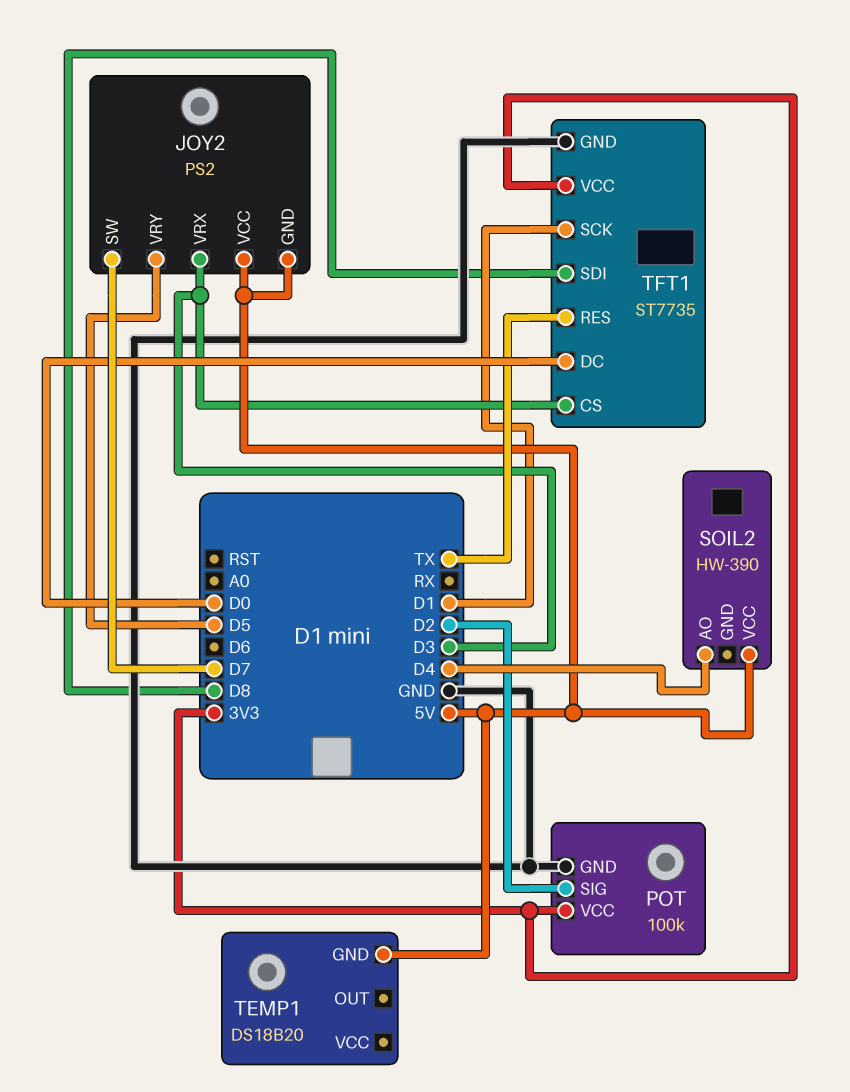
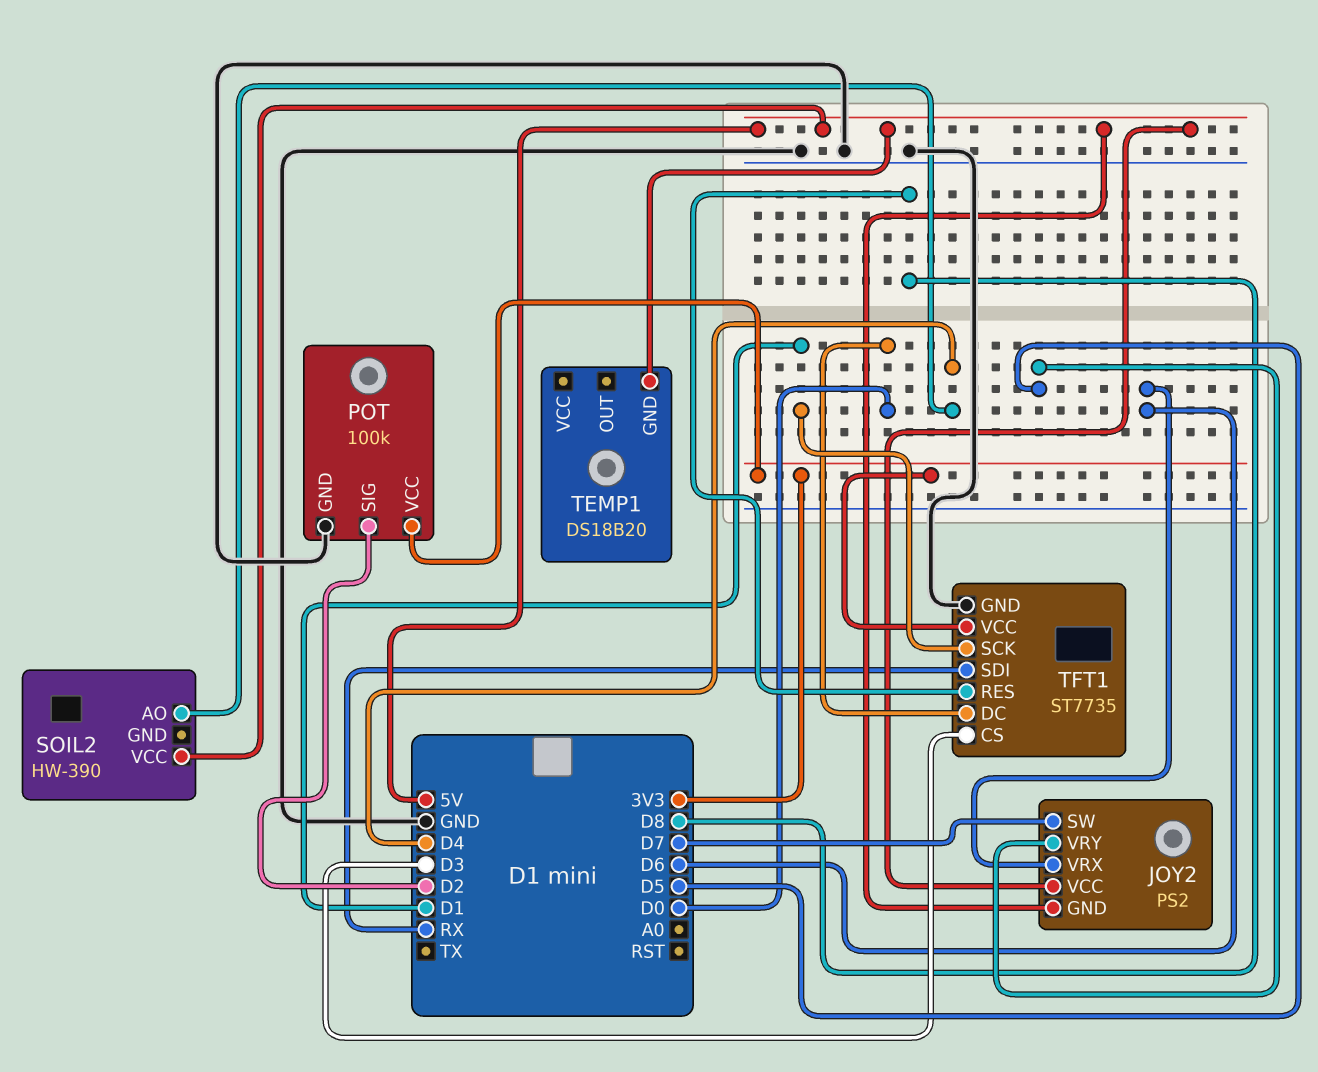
JOY2 pin VRX: D3 -> D6
TFT1 pin RES: TX -> D8
TFT1 pin SDI: D8 -> RX

